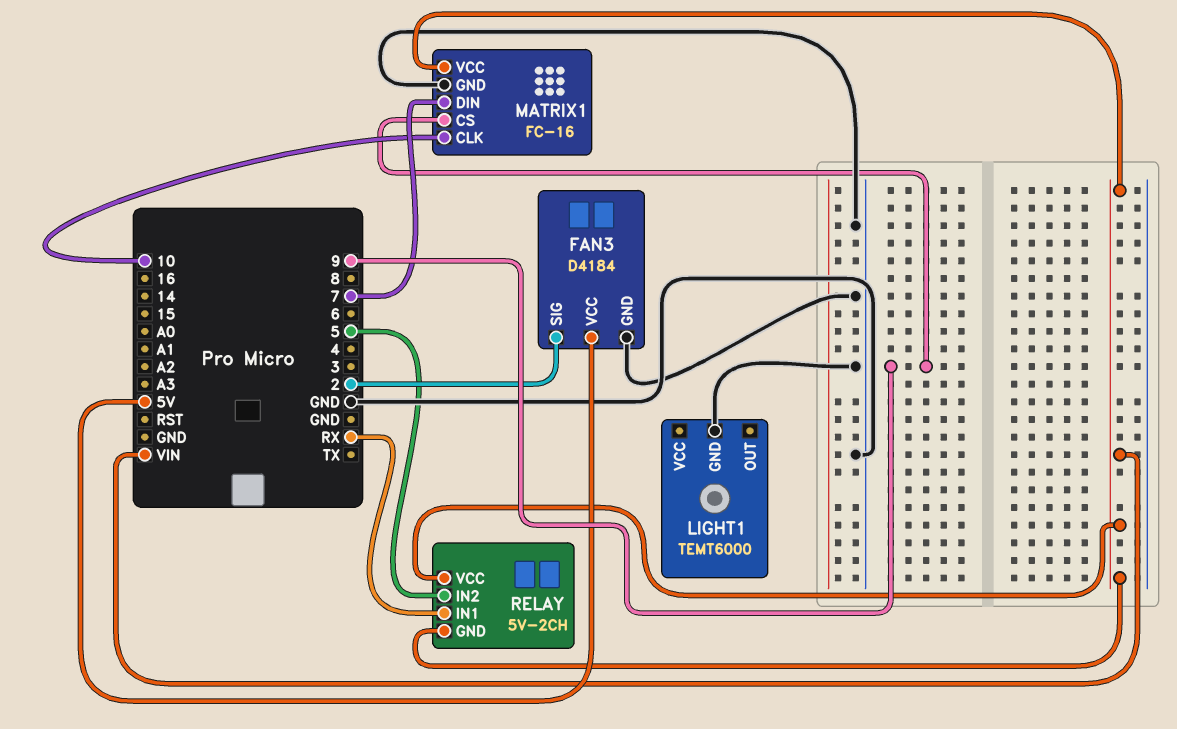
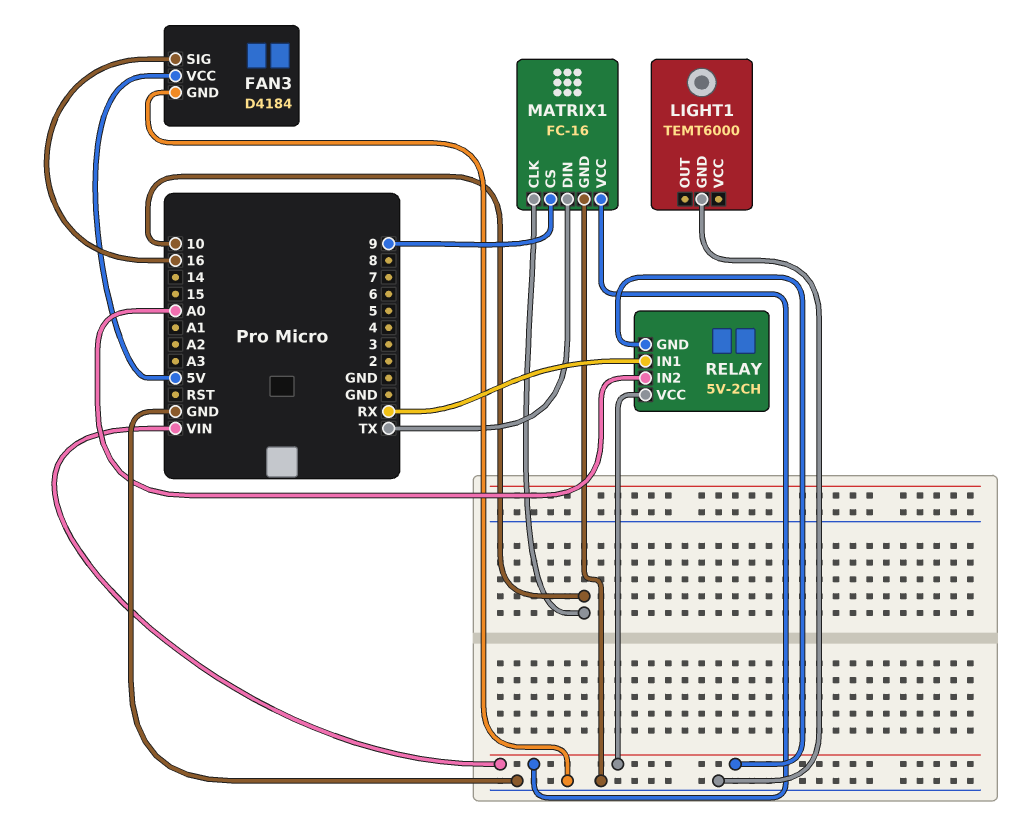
FAN3 pin SIG: 2 -> 16
MATRIX1 pin DIN: 7 -> TX
RELAY pin IN2: 5 -> A0

